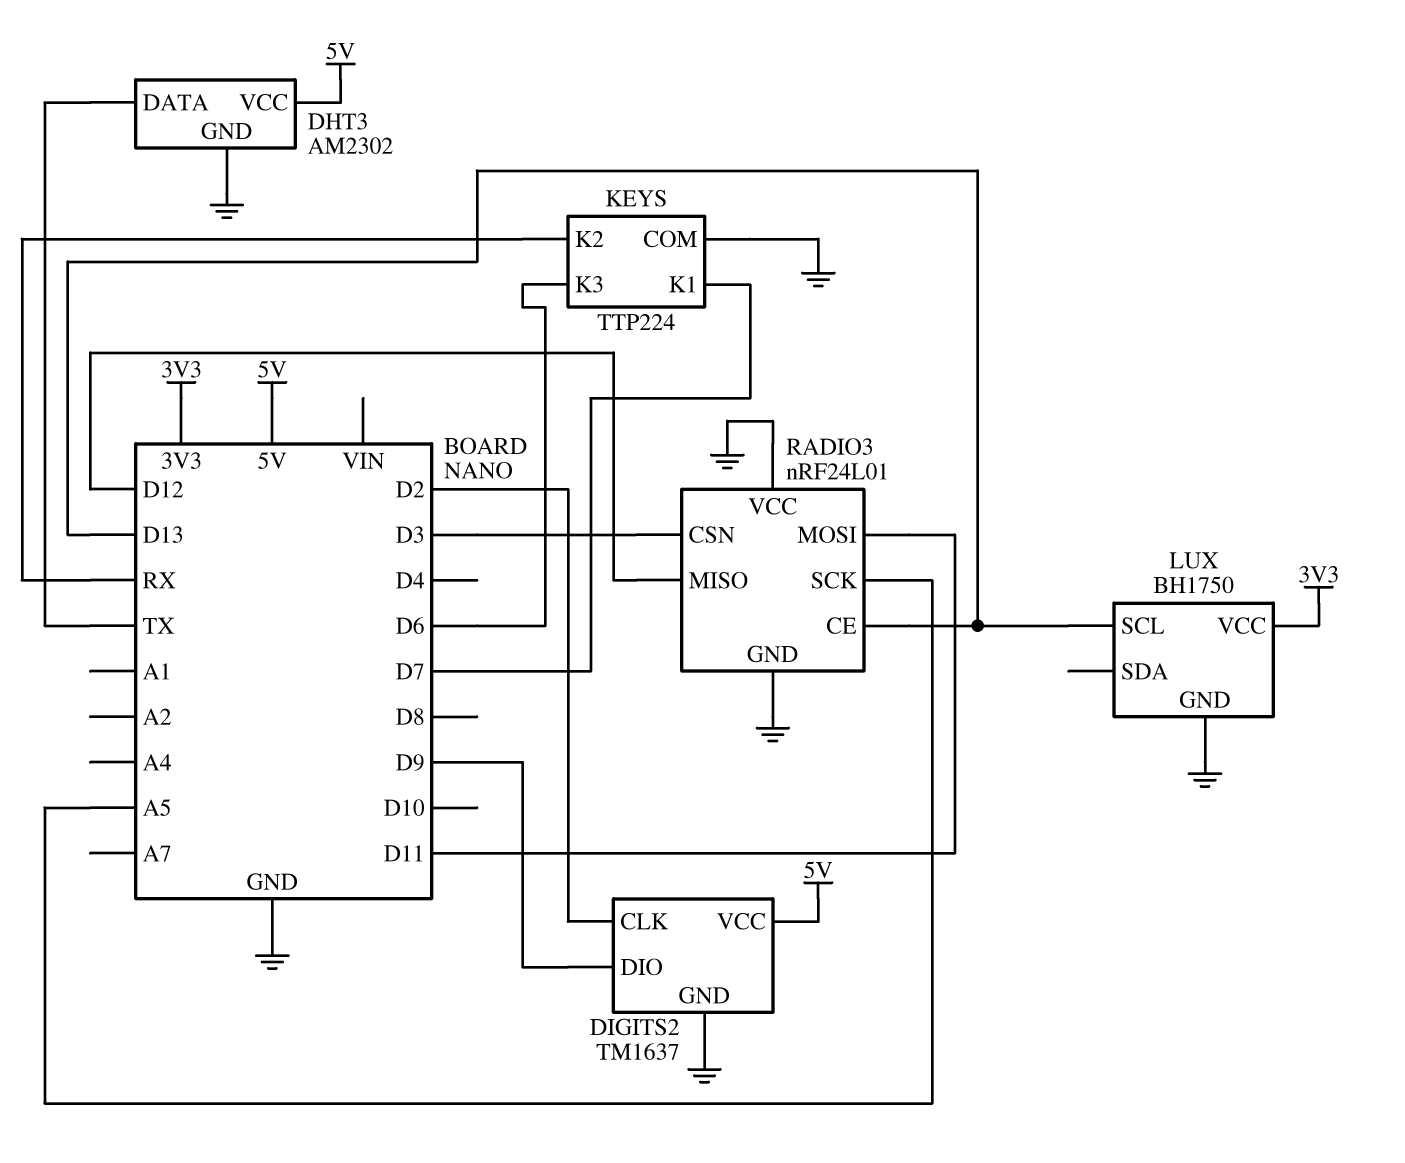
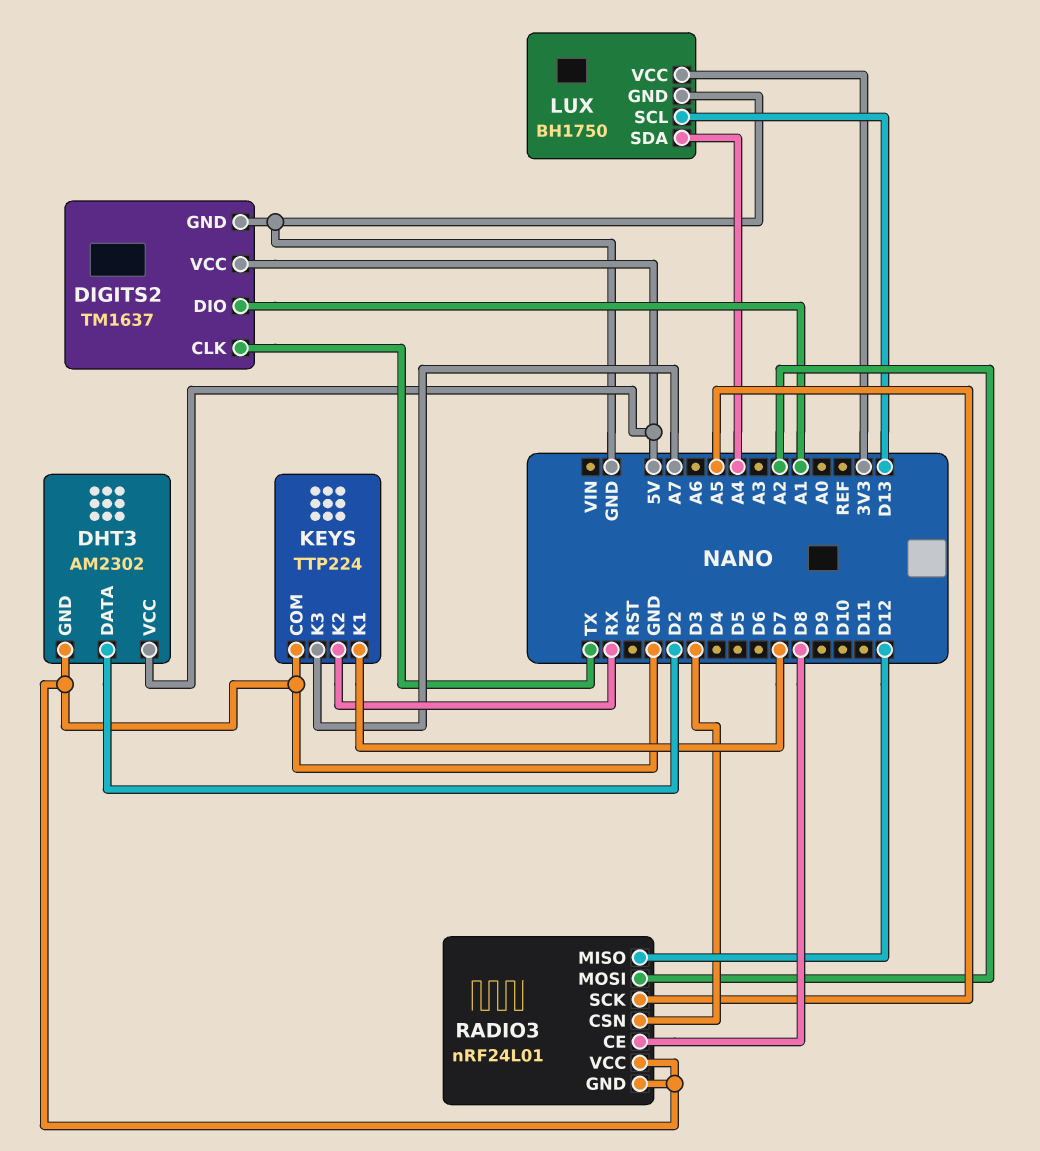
DHT3 pin DATA: TX -> D2
DIGITS2 pin CLK: D2 -> TX
DIGITS2 pin DIO: D9 -> A1
KEYS pin K3: D6 -> A7
LUX pin SDA: none -> A4
RADIO3 pin CE: D13 -> D8
RADIO3 pin MOSI: D11 -> A2

